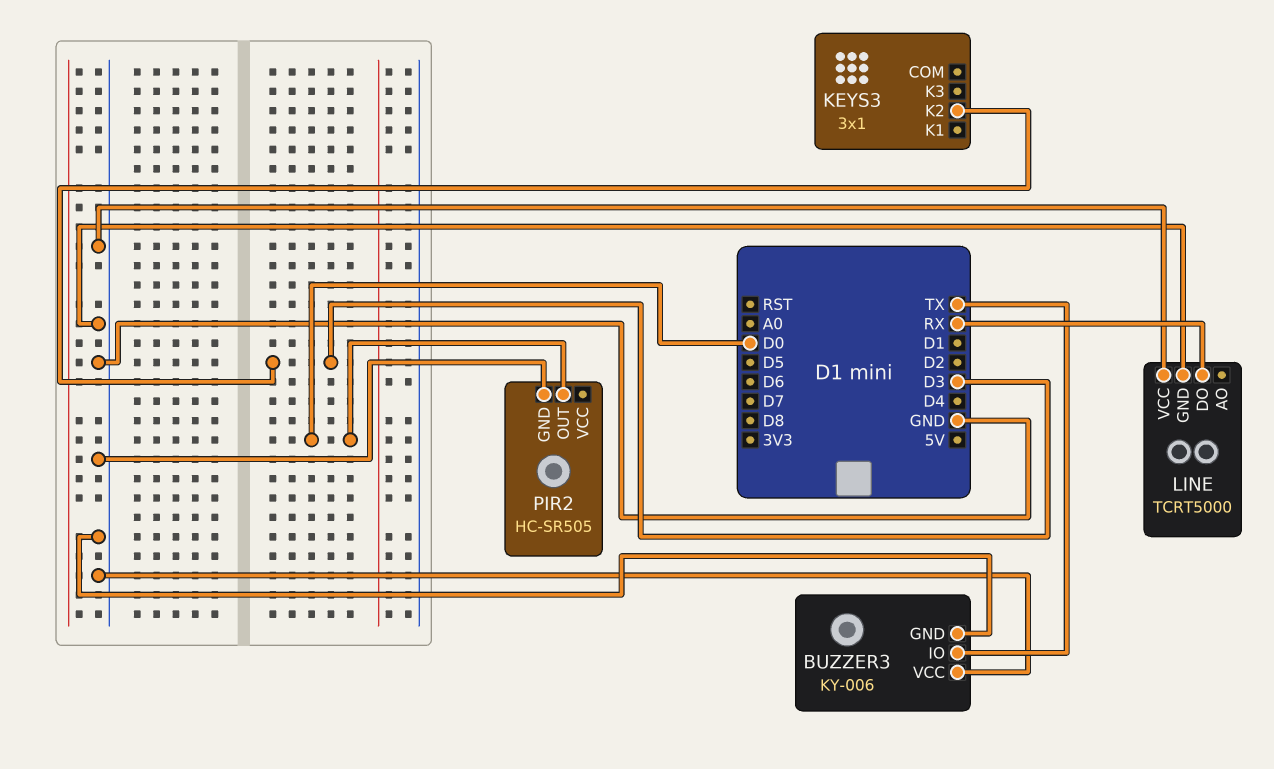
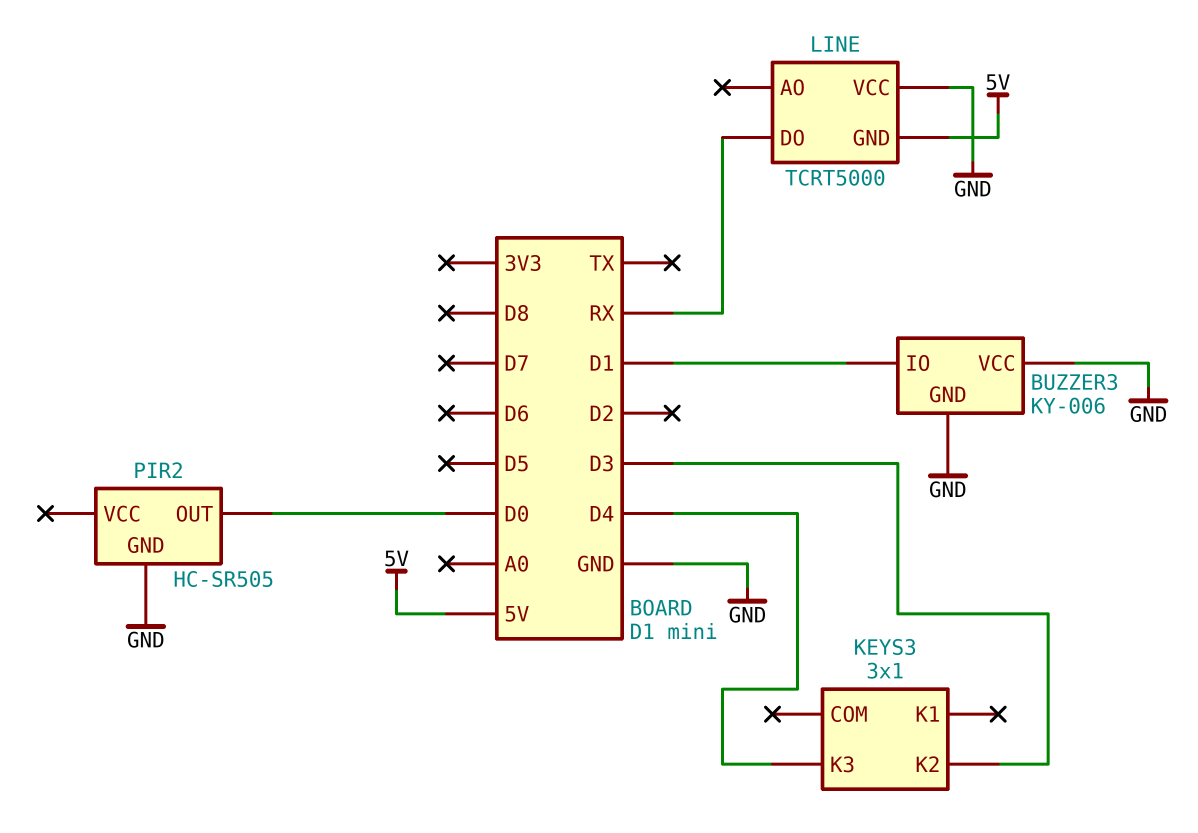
BUZZER3 pin IO: TX -> D1
KEYS3 pin K3: none -> D4
LINE pin GND: GND -> 5V

